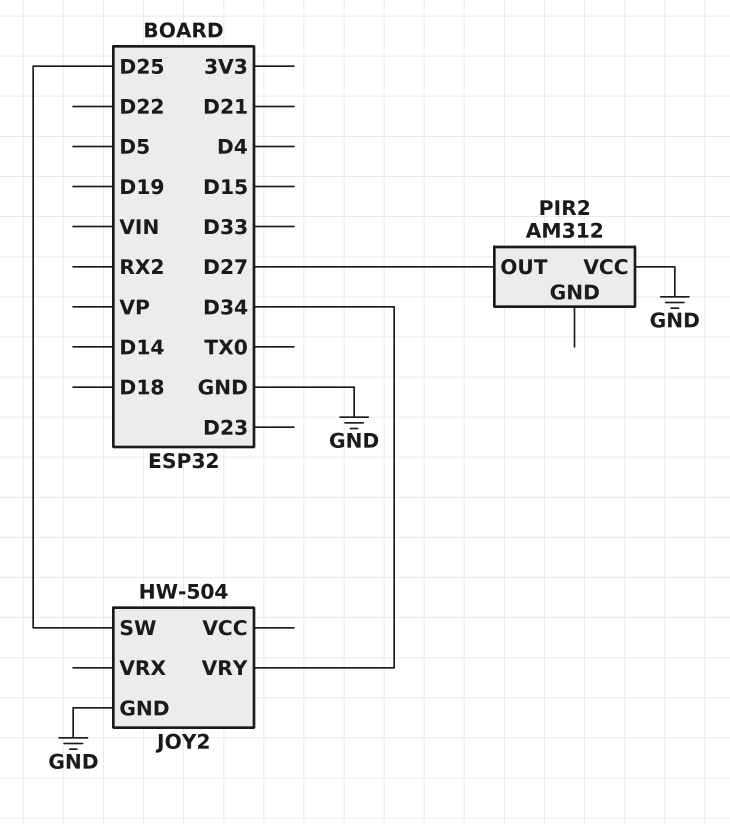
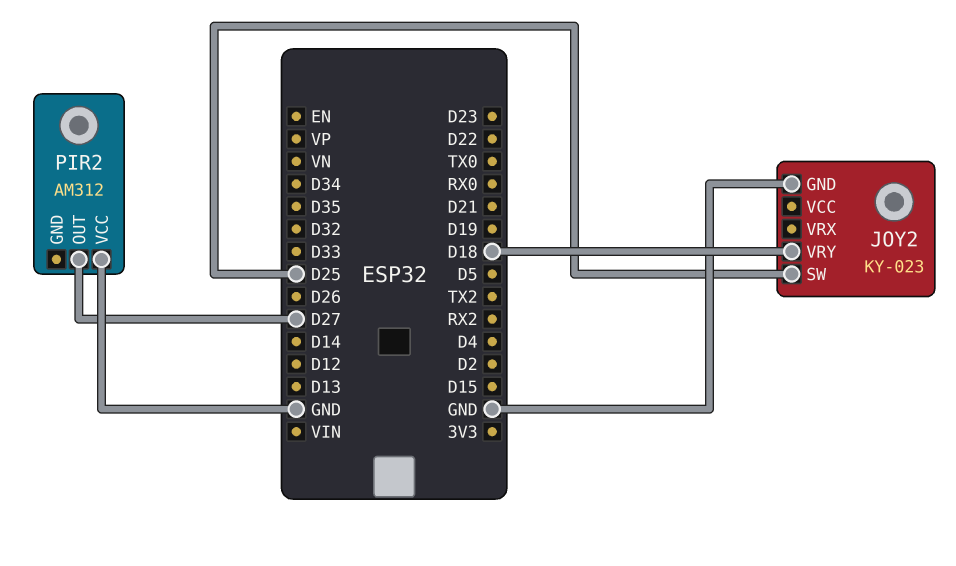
JOY2: HW-504 -> KY-023
JOY2 pin VRY: D34 -> D18

